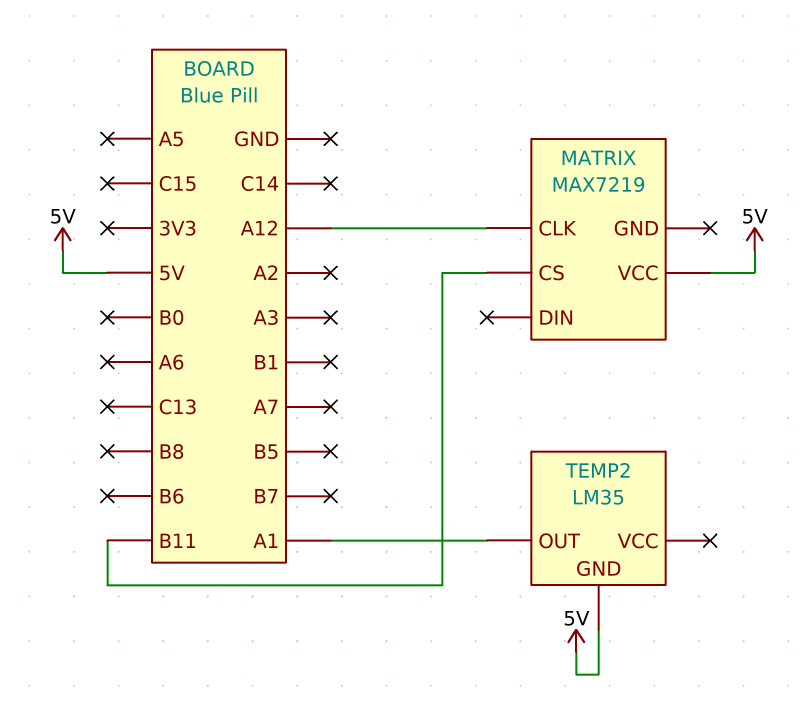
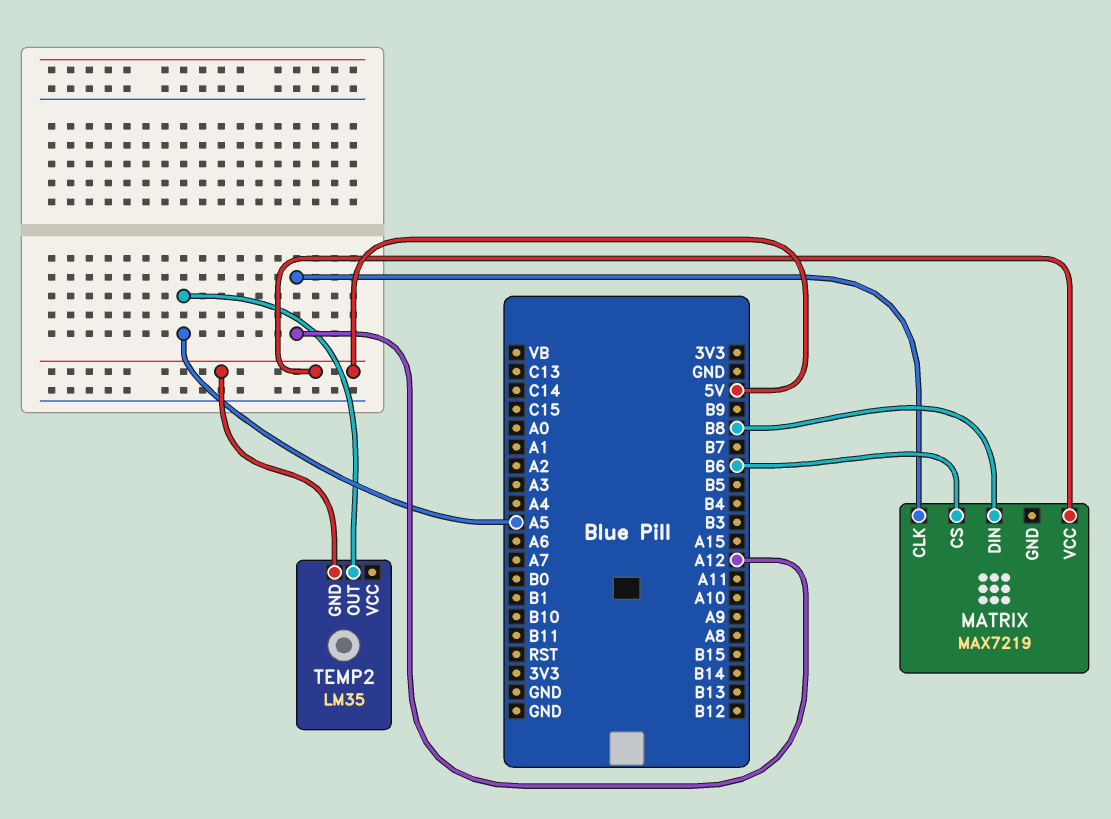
MATRIX pin CS: B11 -> B6
MATRIX pin DIN: none -> B8
TEMP2 pin OUT: A1 -> A5

